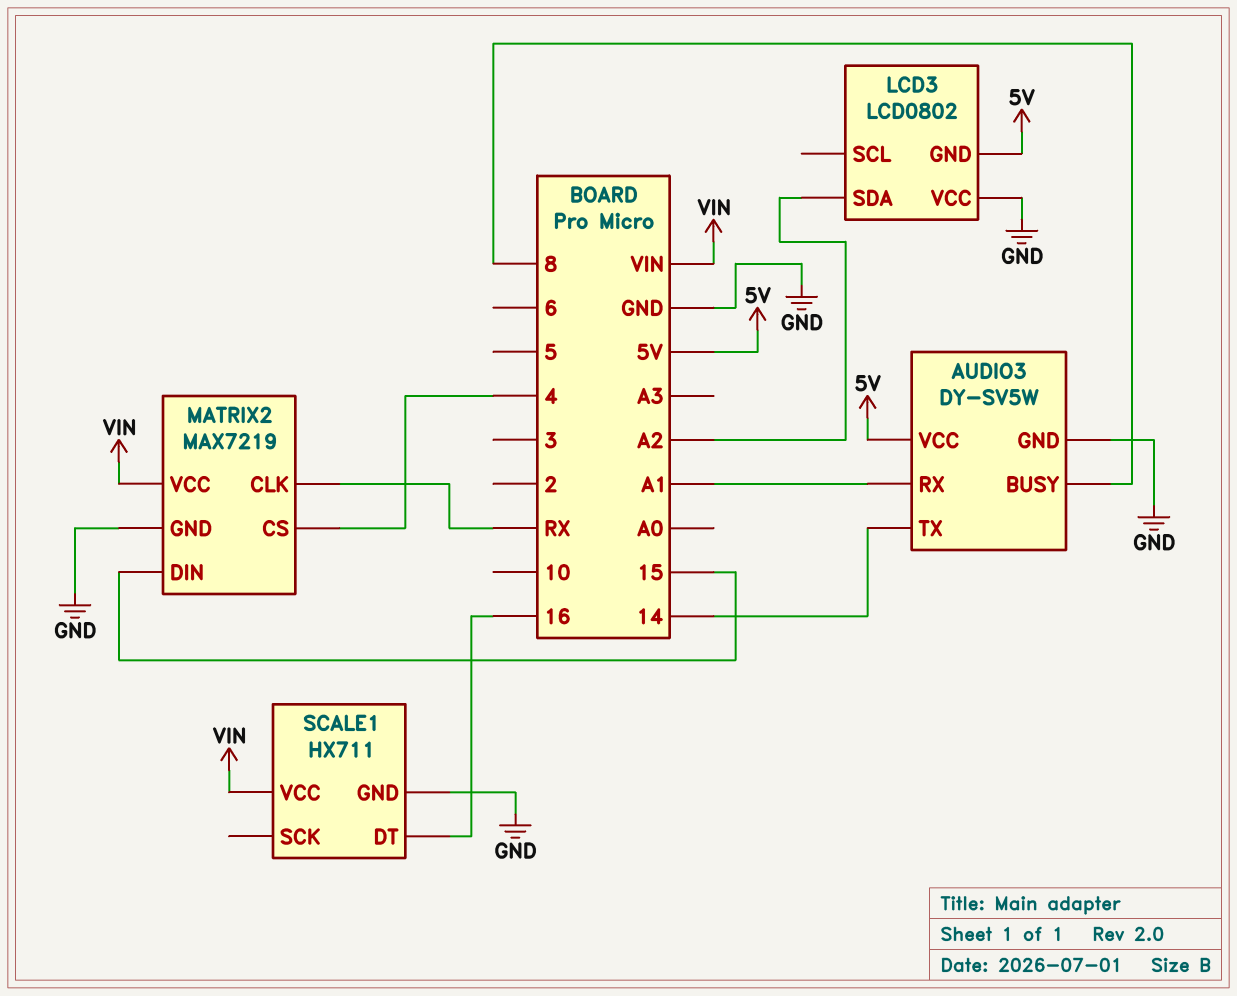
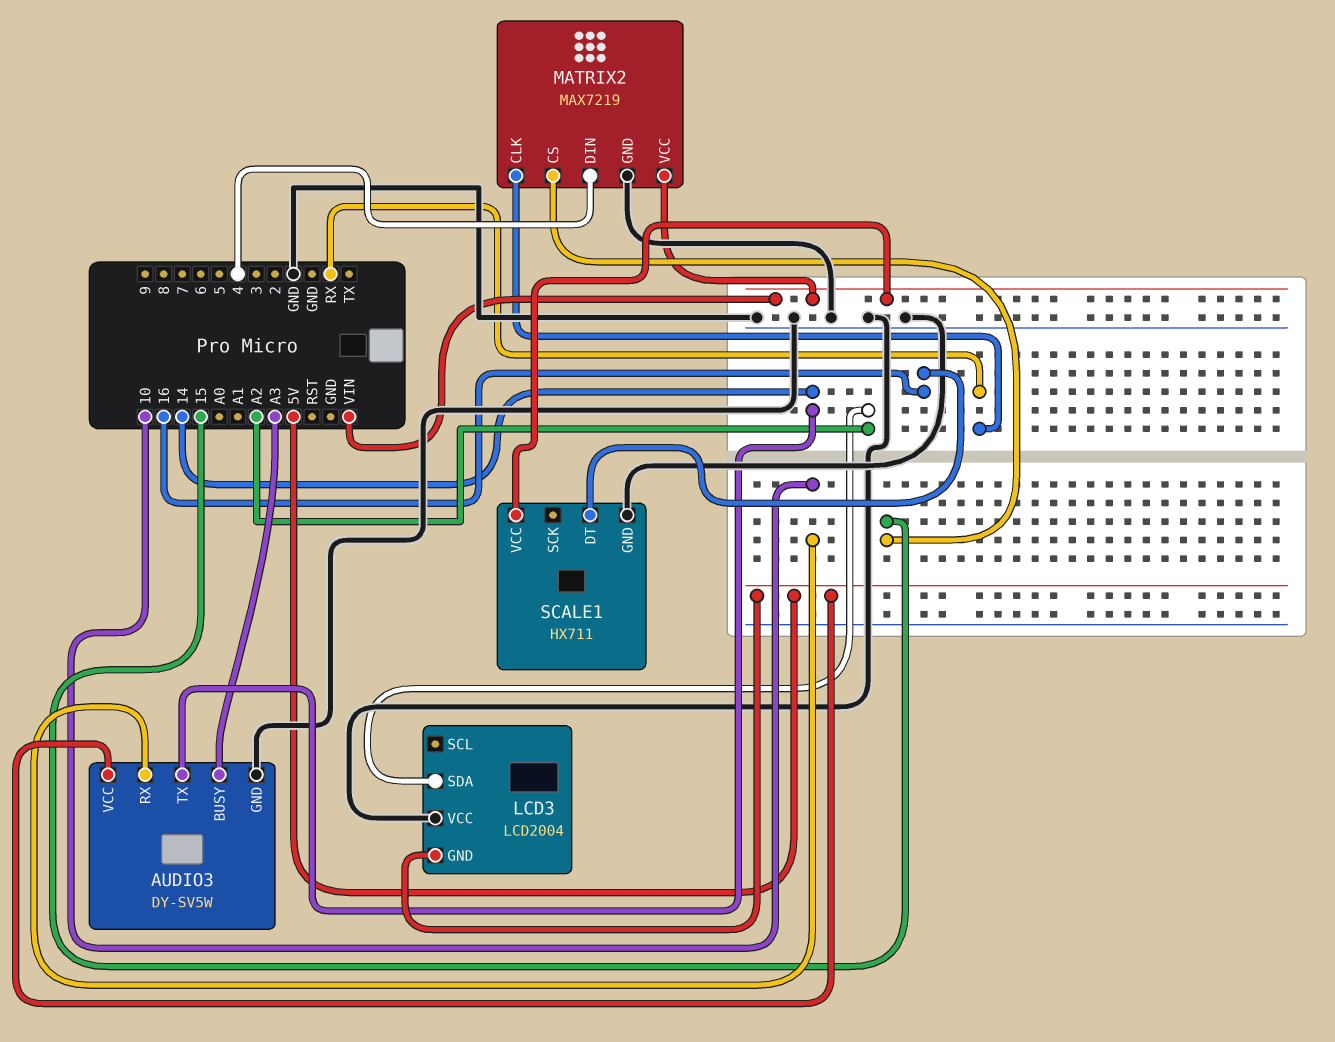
AUDIO3 pin BUSY: 8 -> A3
AUDIO3 pin RX: A1 -> 10
LCD3: LCD0802 -> LCD2004
MATRIX2 pin CS: 4 -> 15
MATRIX2 pin DIN: 15 -> 4

